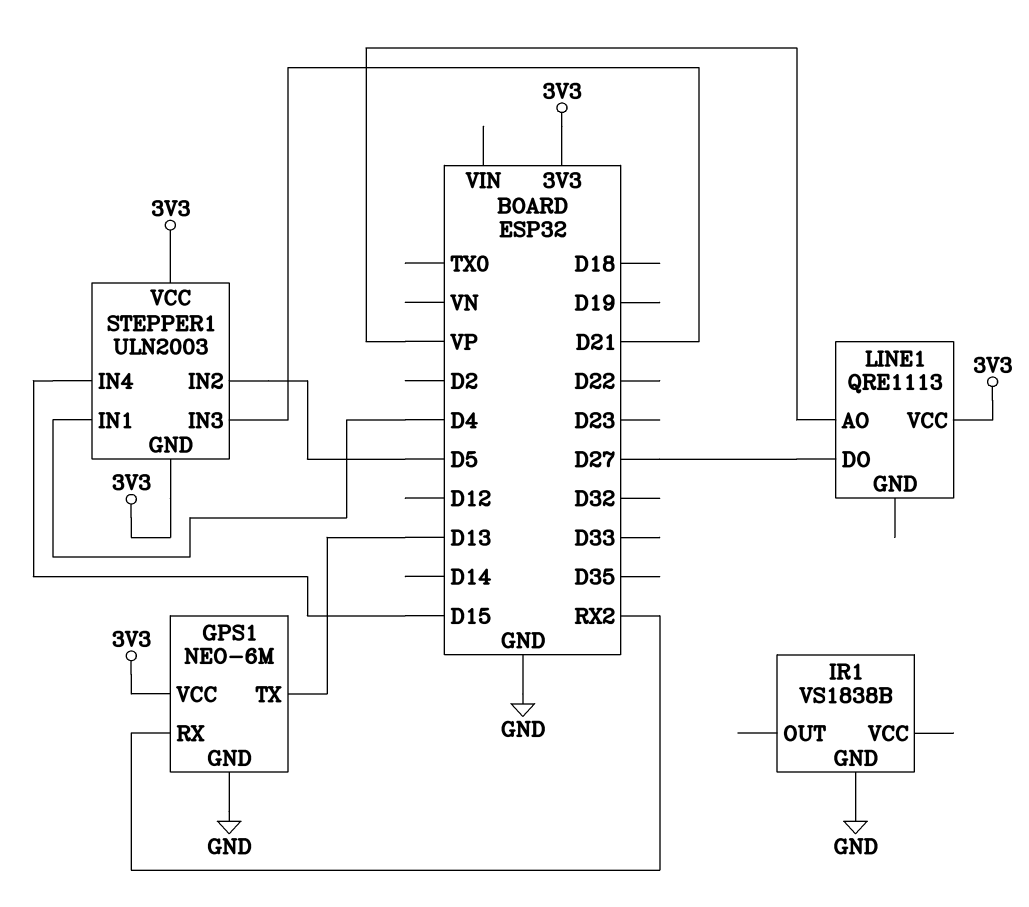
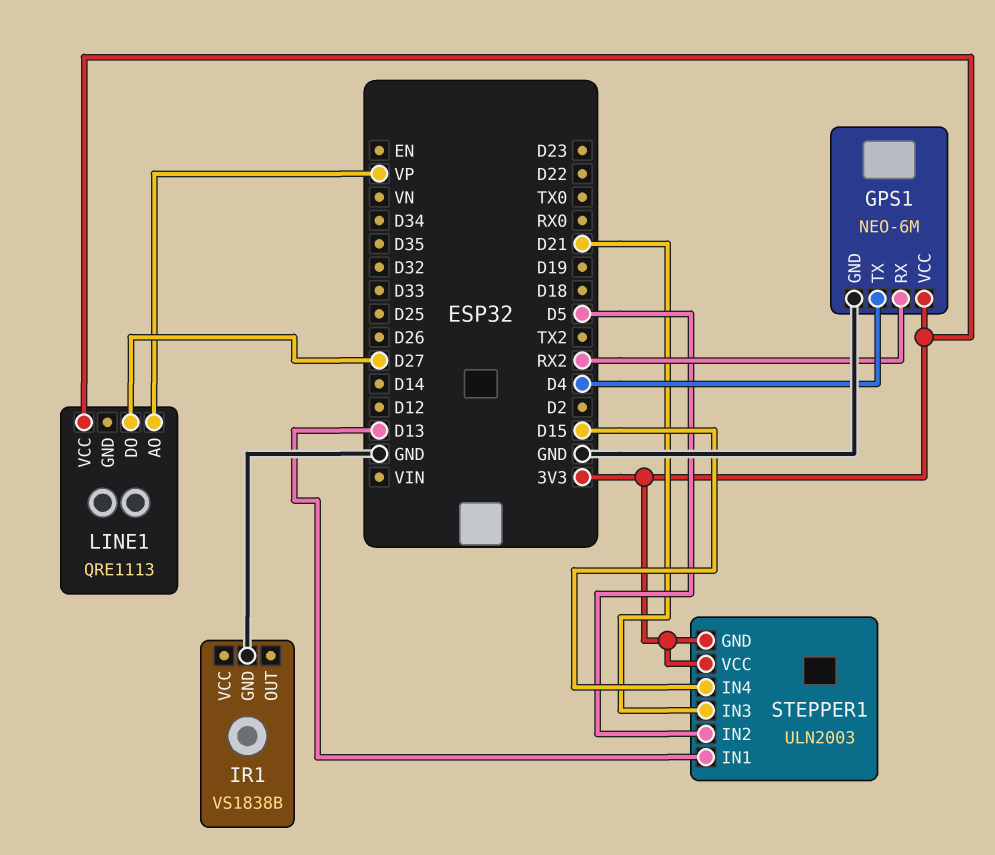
GPS1 pin TX: D13 -> D4
STEPPER1 pin IN1: D4 -> D13

